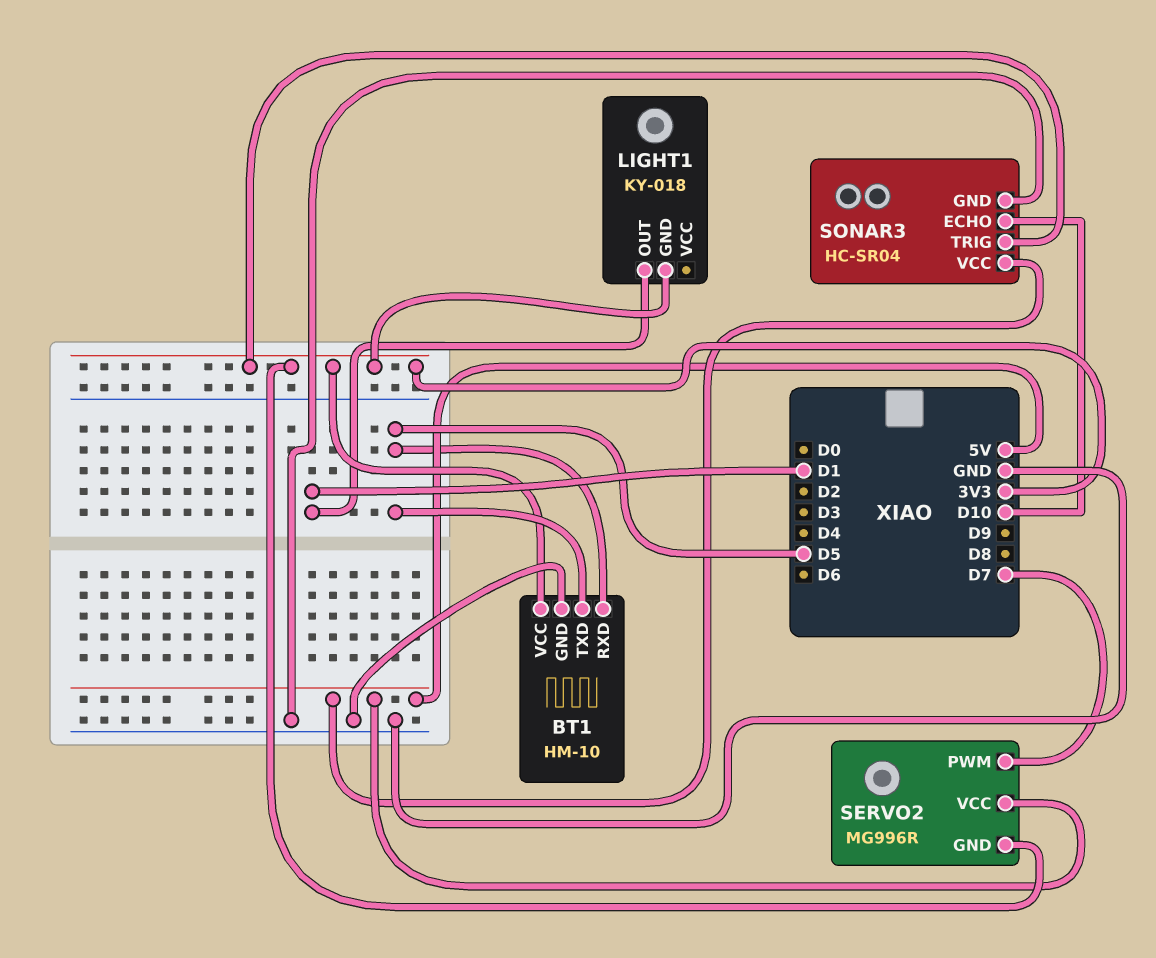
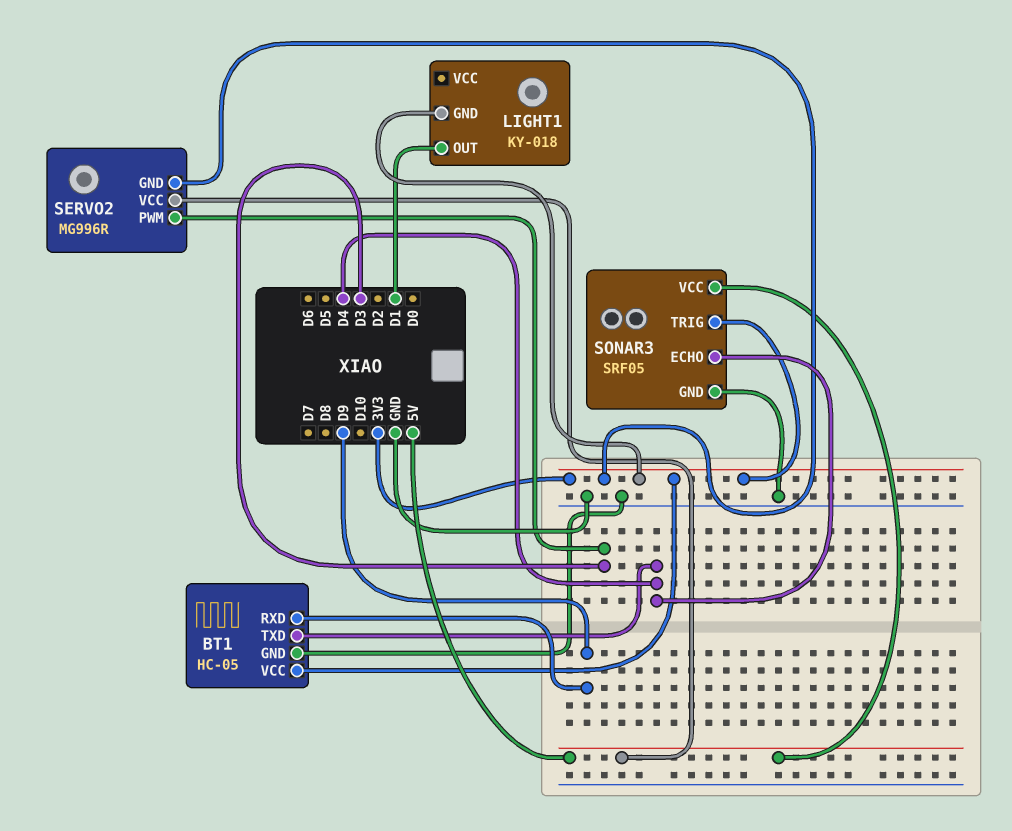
BT1: HM-10 -> HC-05
BT1 pin RXD: D5 -> D9
BT1 pin TXD: D5 -> D4
SERVO2 pin PWM: D7 -> D3
SONAR3: HC-SR04 -> SRF05
SONAR3 pin ECHO: D10 -> D4

